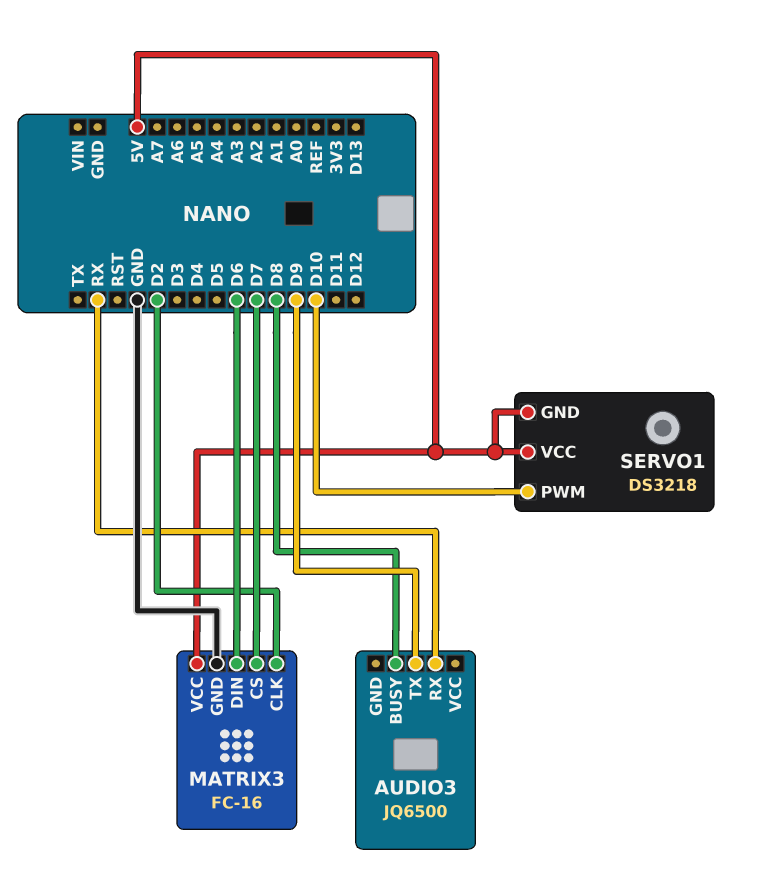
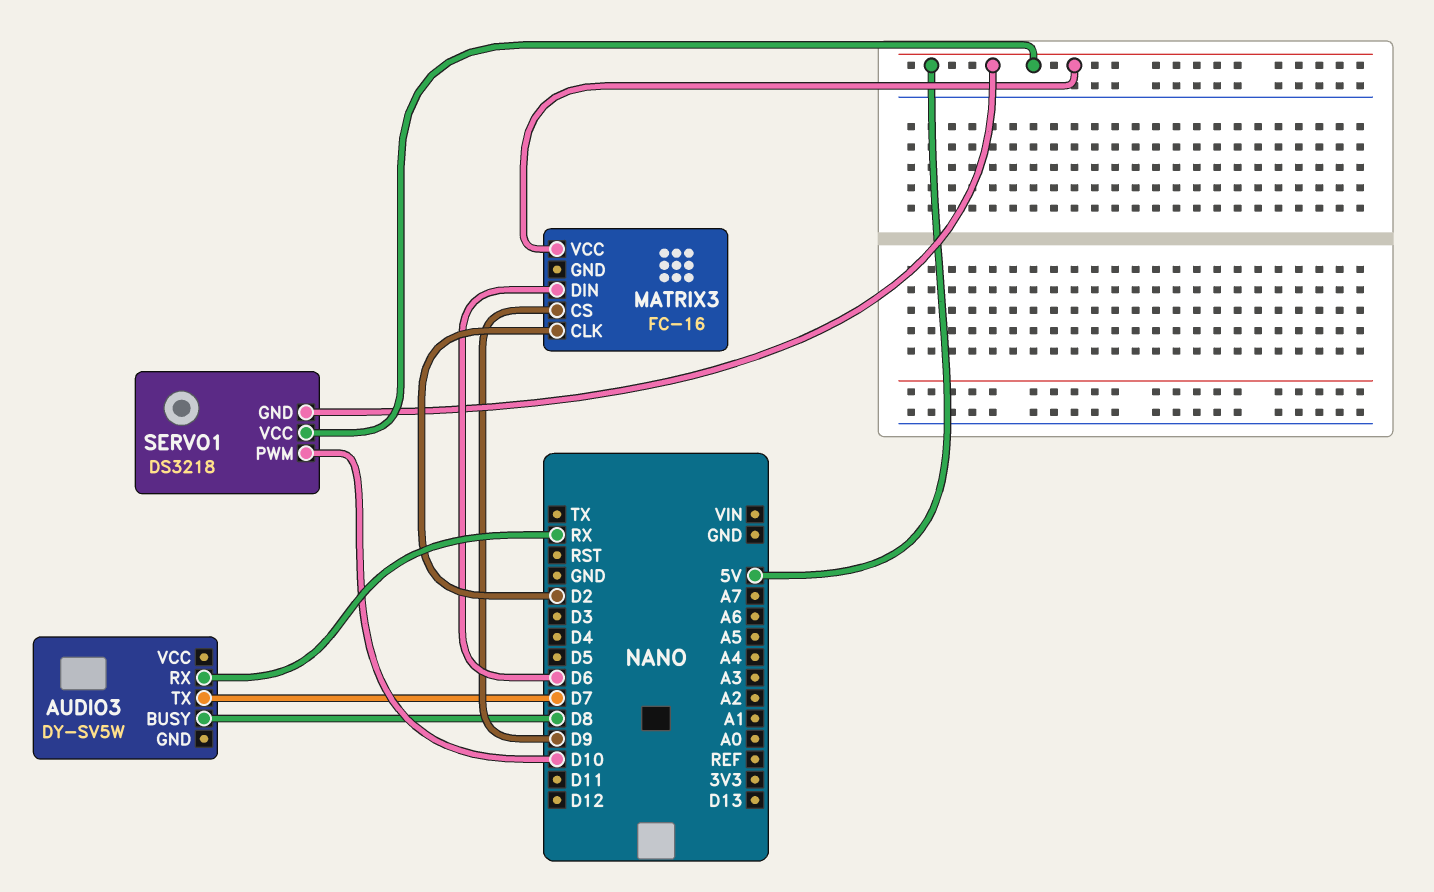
AUDIO3: JQ6500 -> DY-SV5W
AUDIO3 pin TX: D9 -> D7
MATRIX3 pin CS: D7 -> D9
MATRIX3 pin GND: GND -> none

